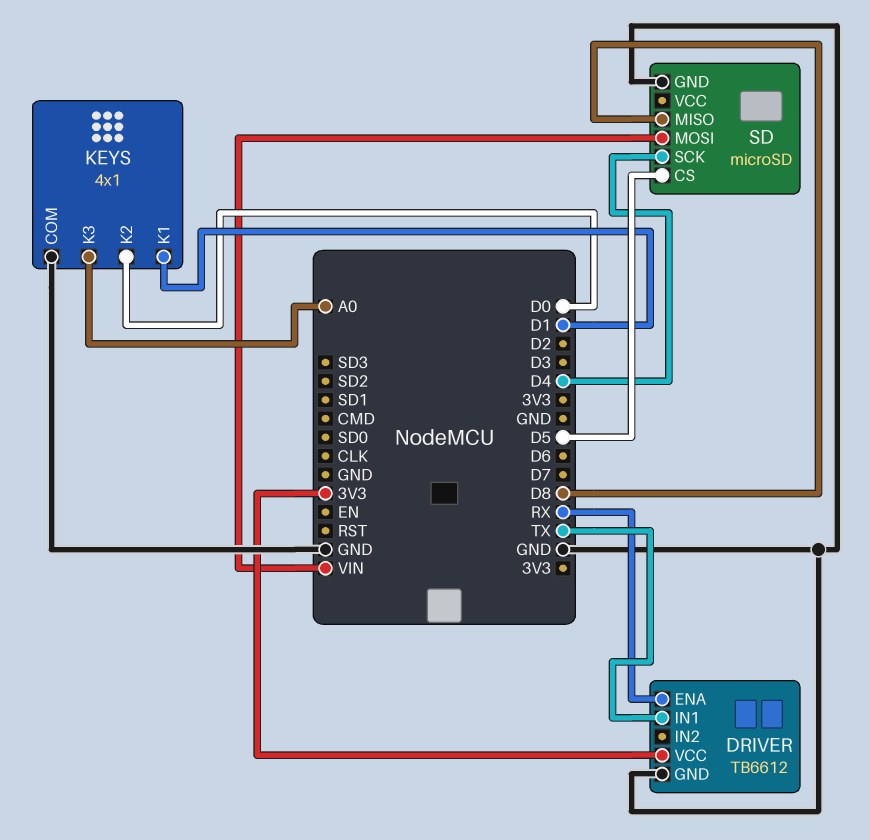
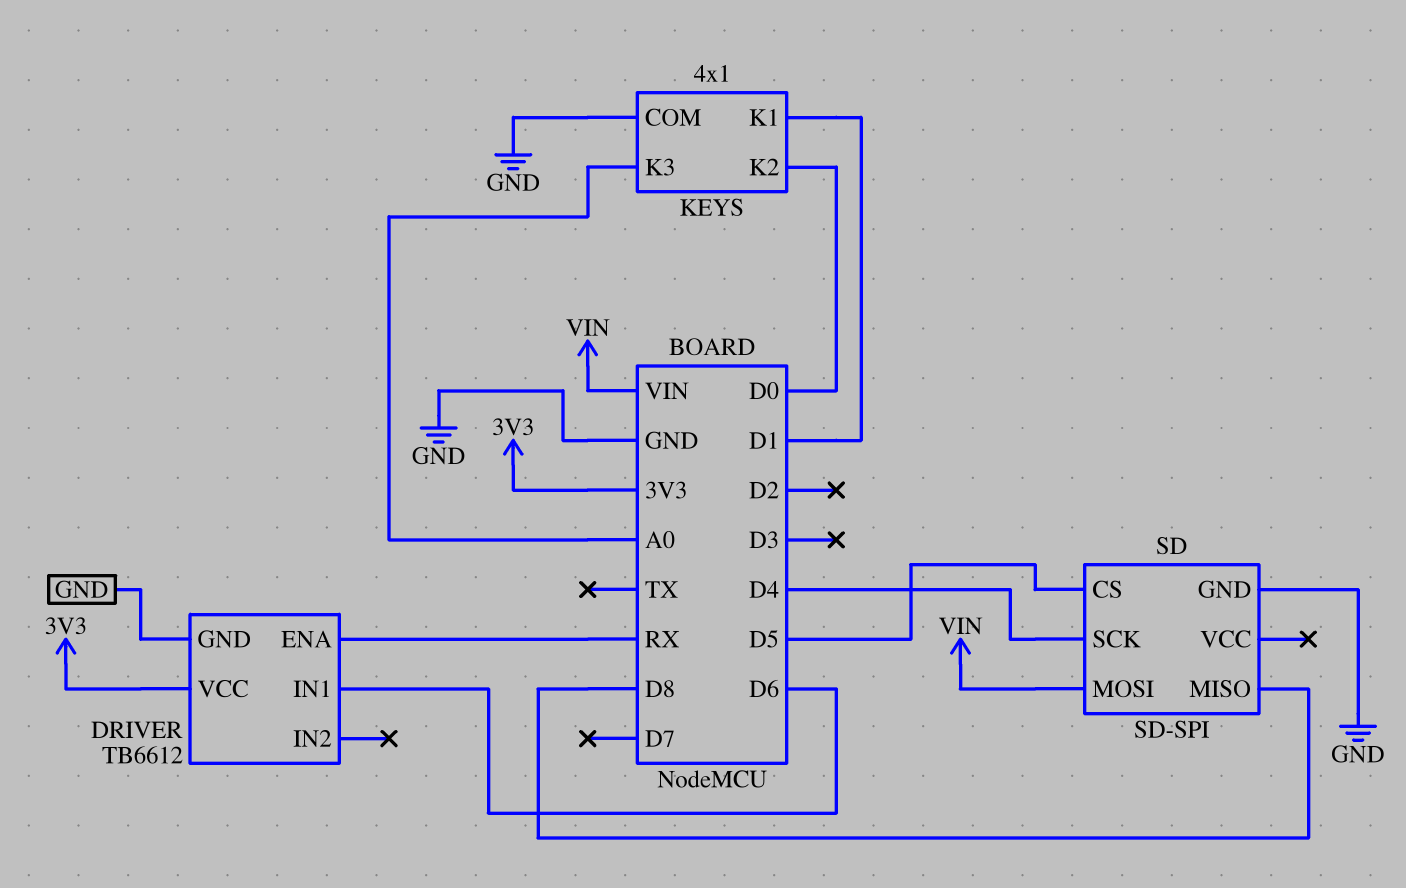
DRIVER pin IN1: TX -> D6
SD: microSD -> SD-SPI

